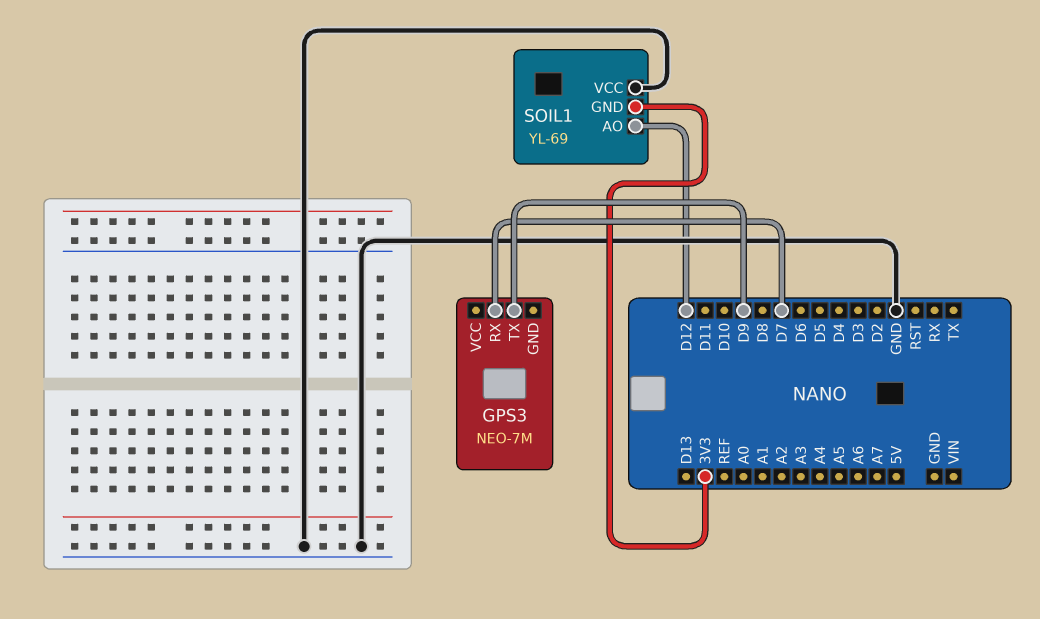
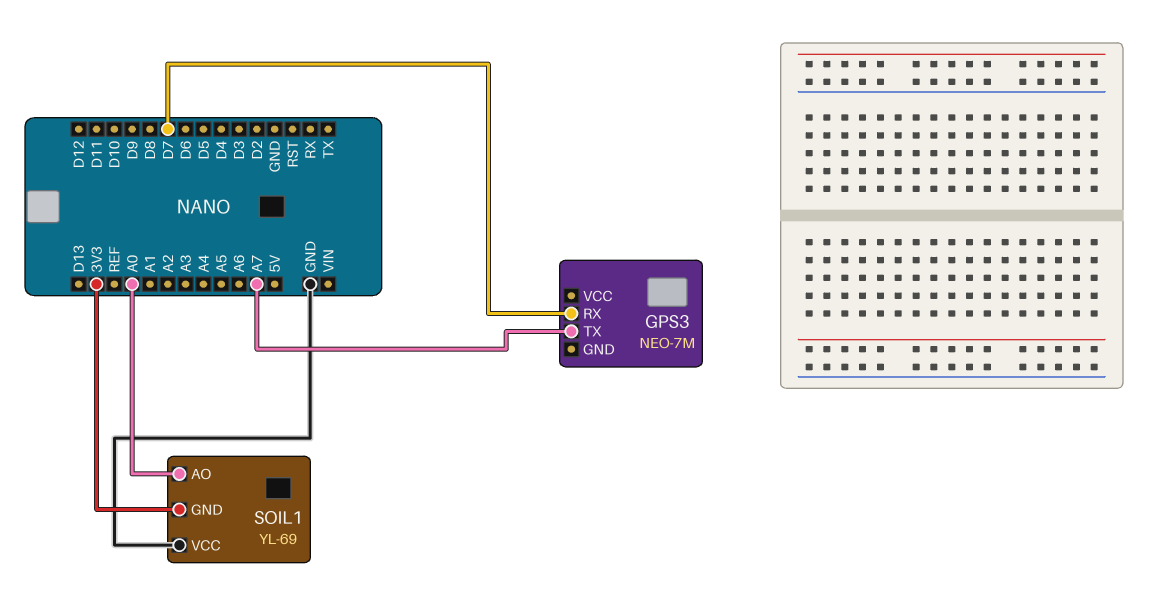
GPS3 pin TX: D9 -> A7
SOIL1 pin AO: D12 -> A0

